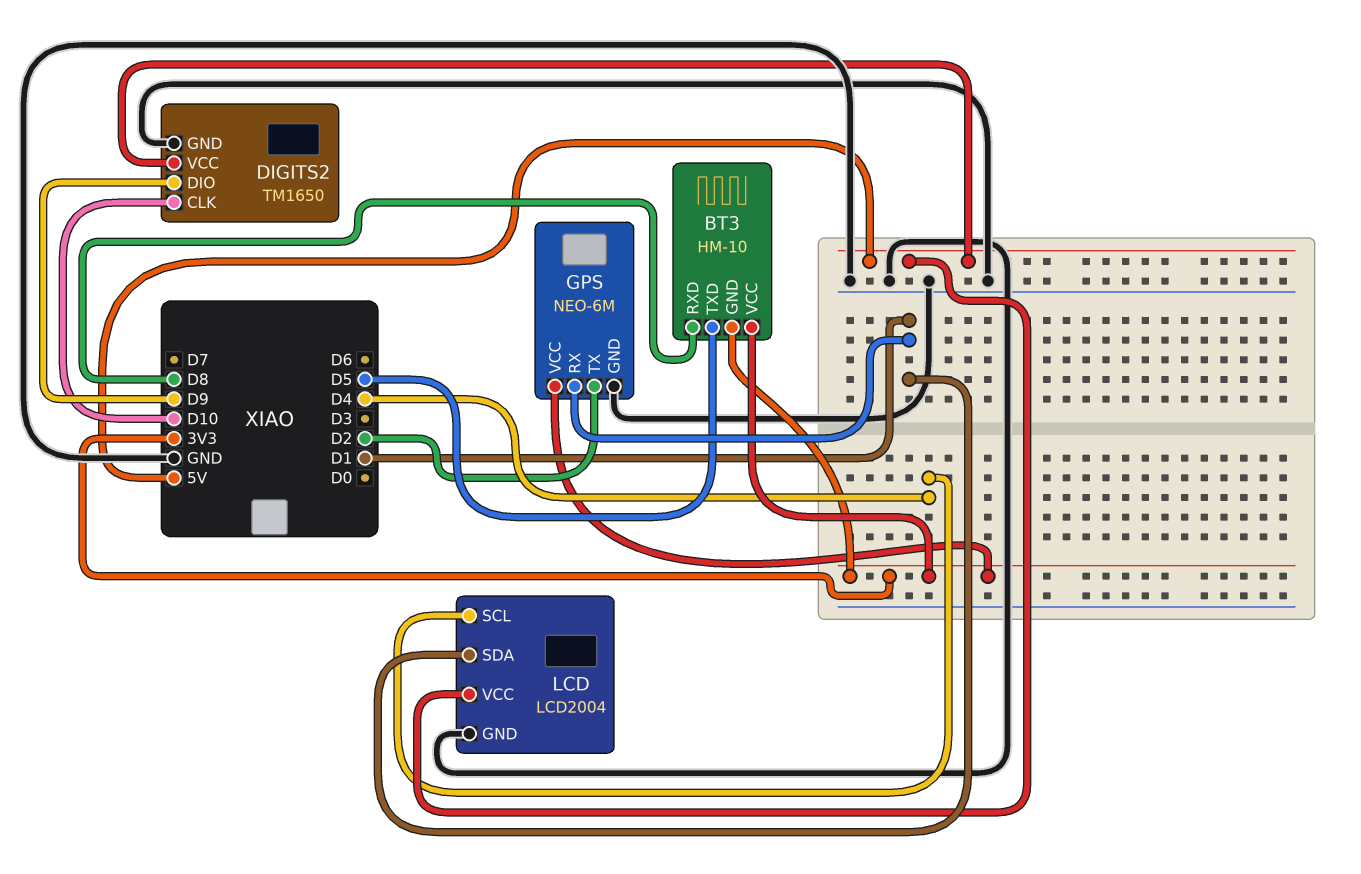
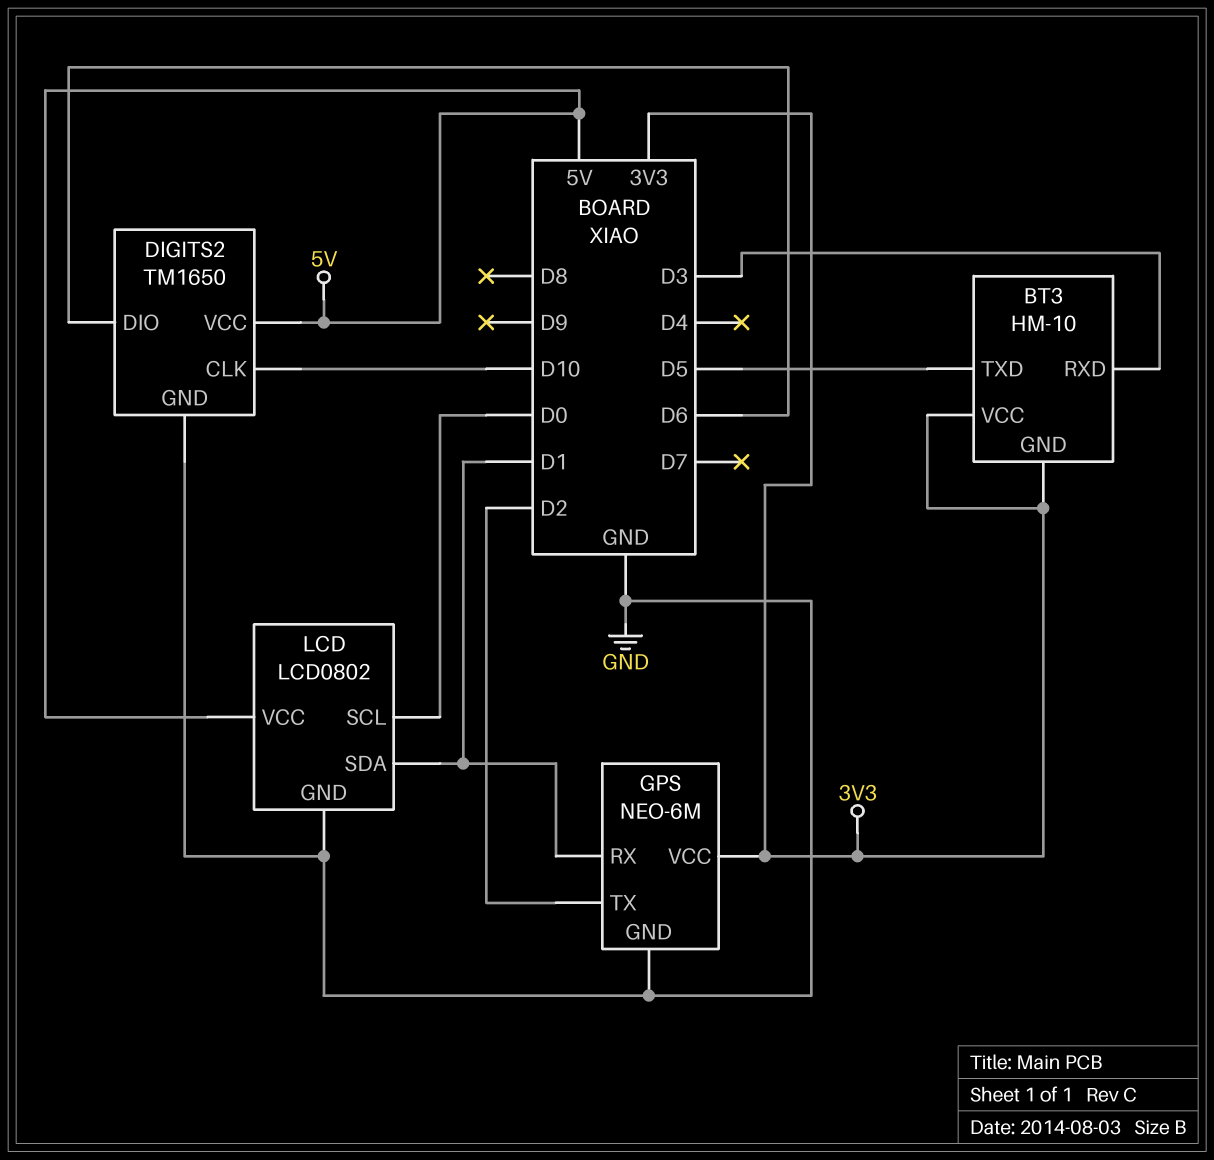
BT3 pin RXD: D8 -> D3
DIGITS2 pin DIO: D9 -> D6
LCD: LCD2004 -> LCD0802
LCD pin SCL: D4 -> D0

